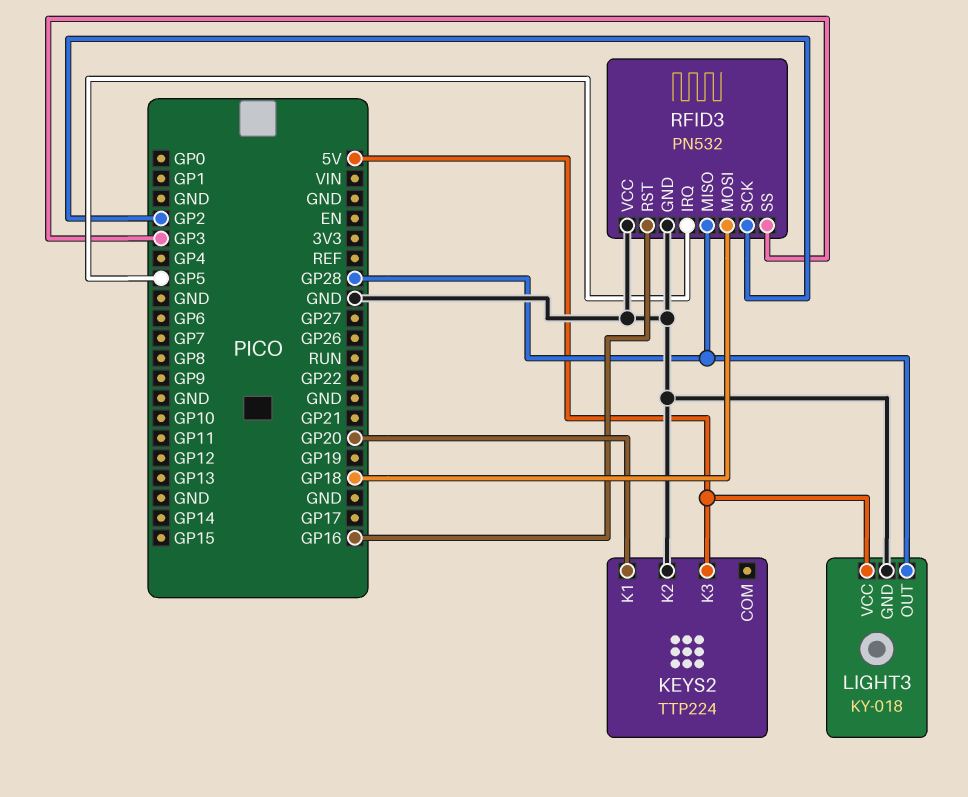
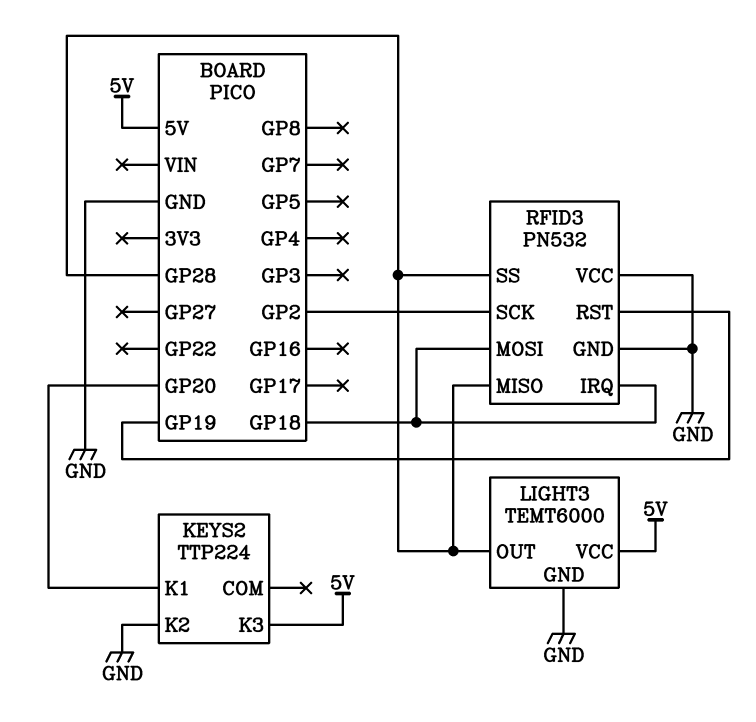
LIGHT3: KY-018 -> TEMT6000
RFID3 pin IRQ: GP5 -> GP18
RFID3 pin RST: GP16 -> GP19
RFID3 pin SS: GP3 -> GP28

